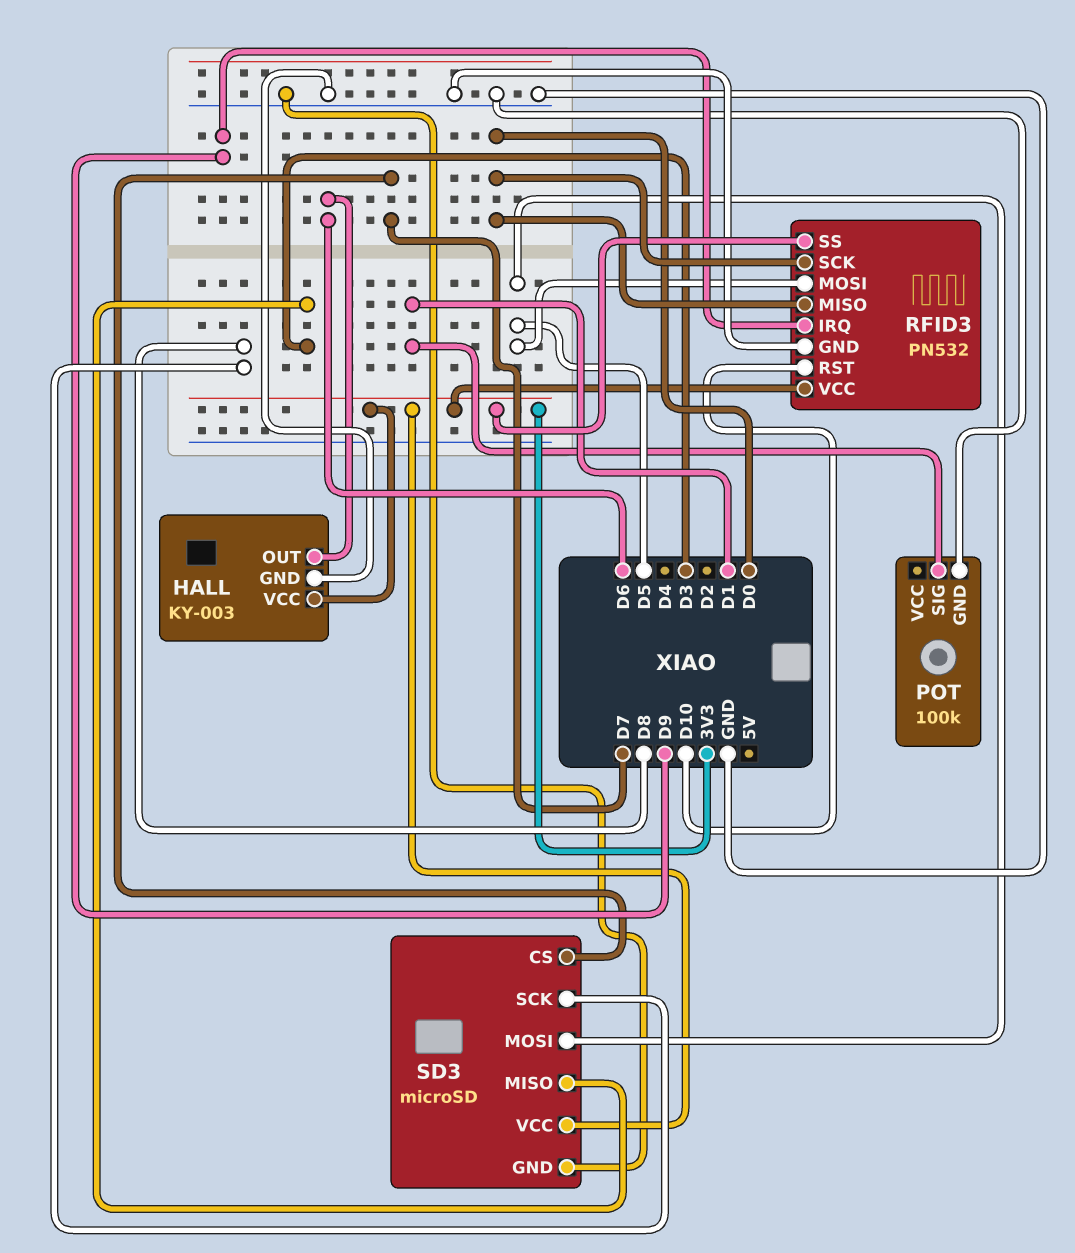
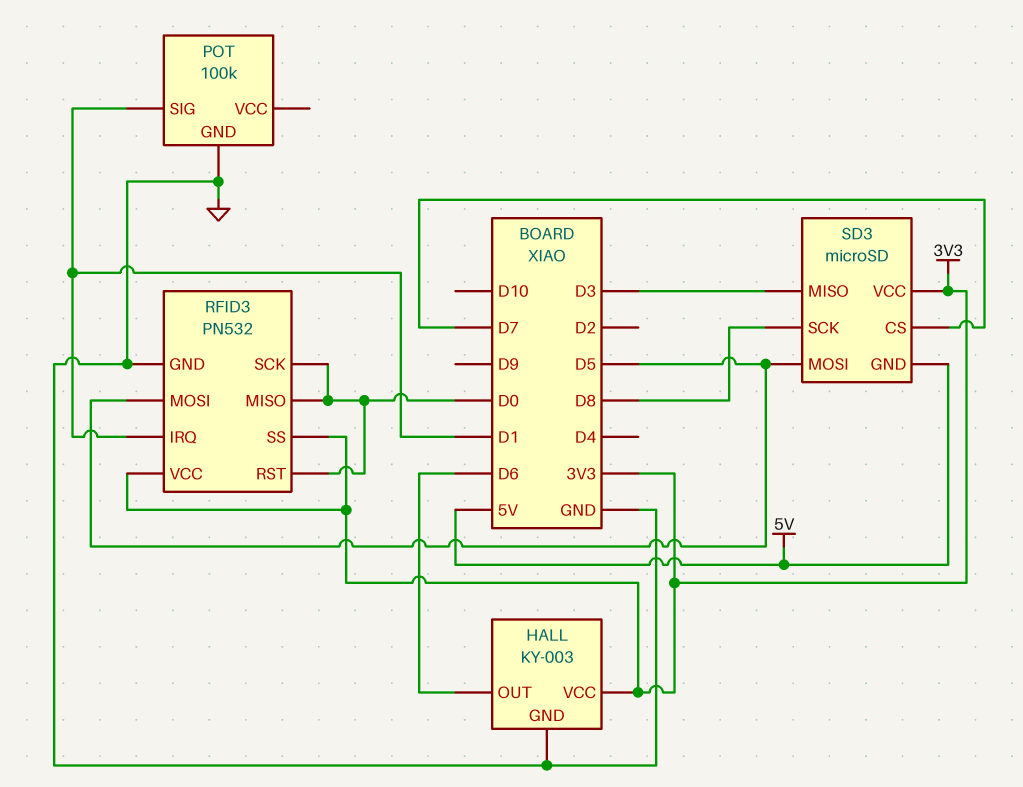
RFID3 pin IRQ: D9 -> D1
RFID3 pin RST: D10 -> D0
SD3 pin GND: GND -> 5V

